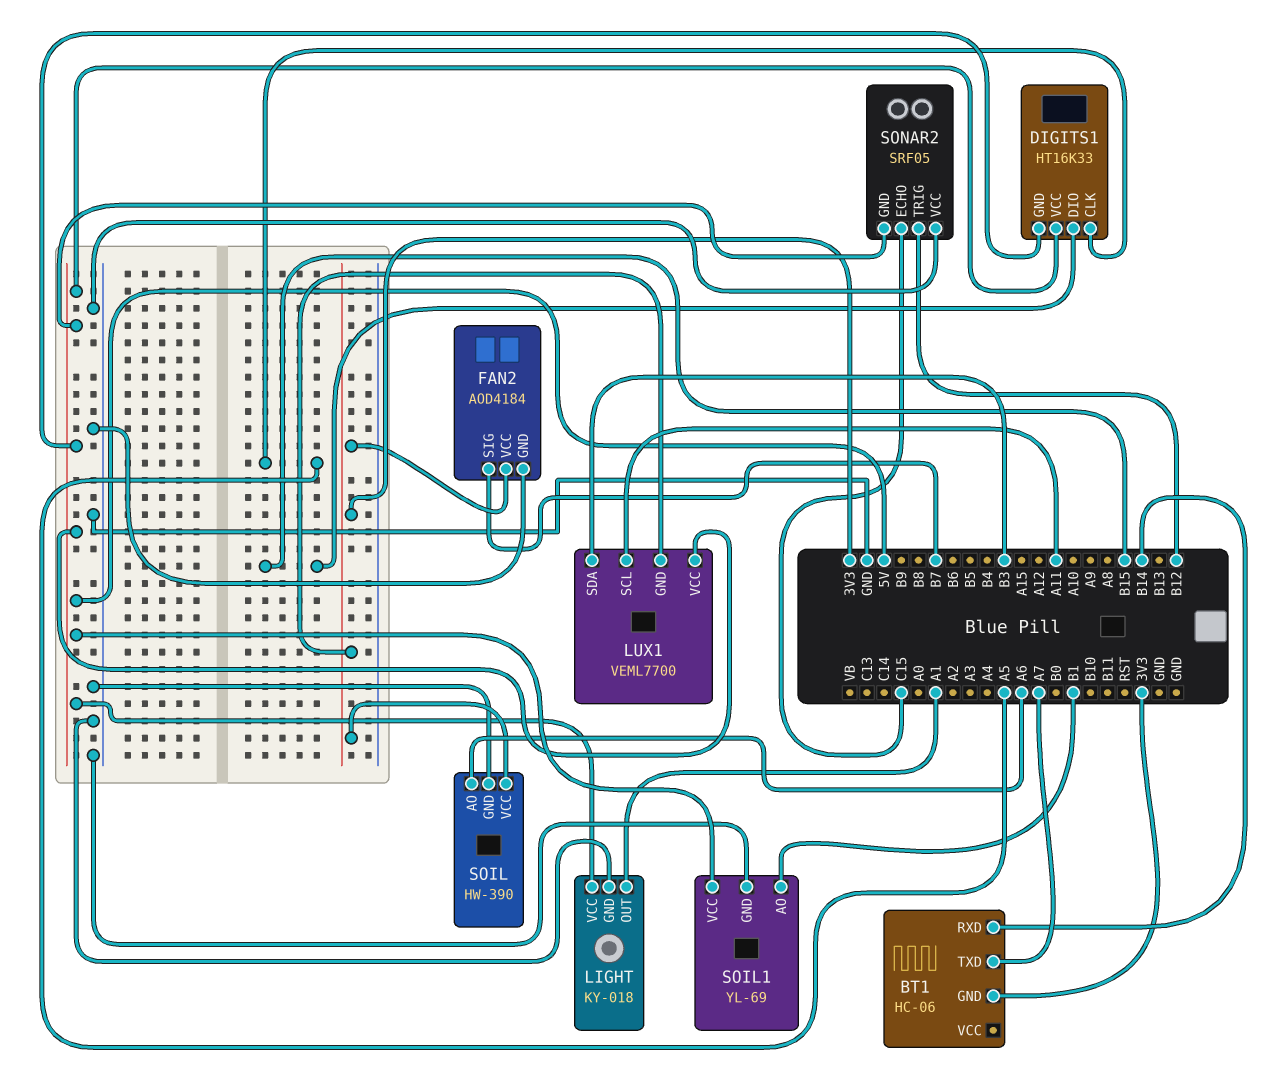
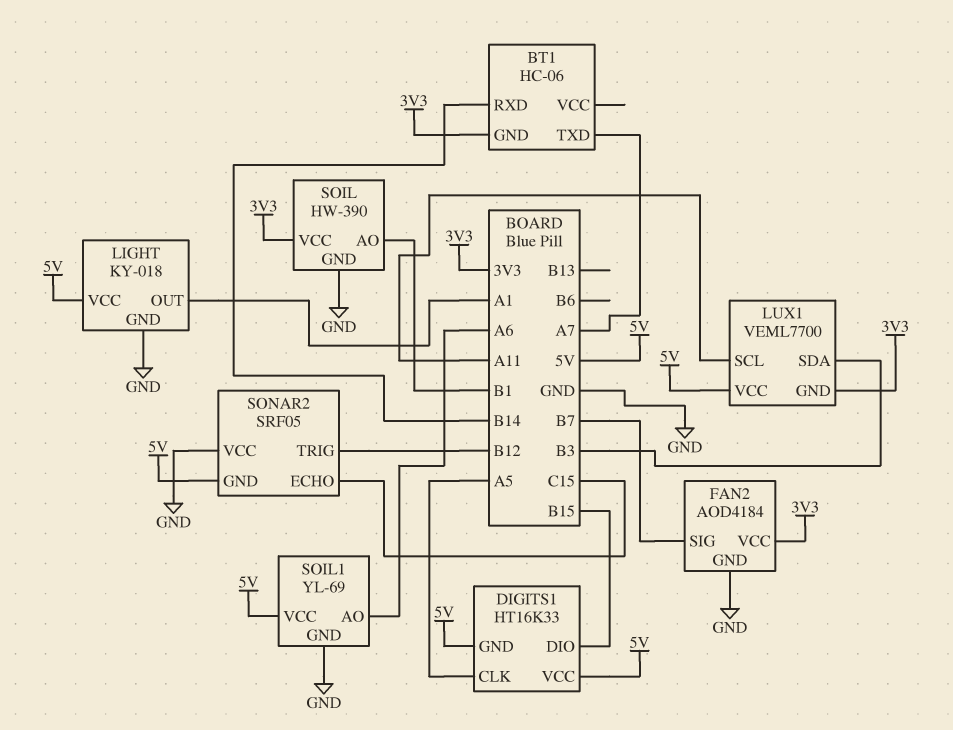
SOIL pin AO: A6 -> B1
SOIL1 pin AO: B1 -> A6

